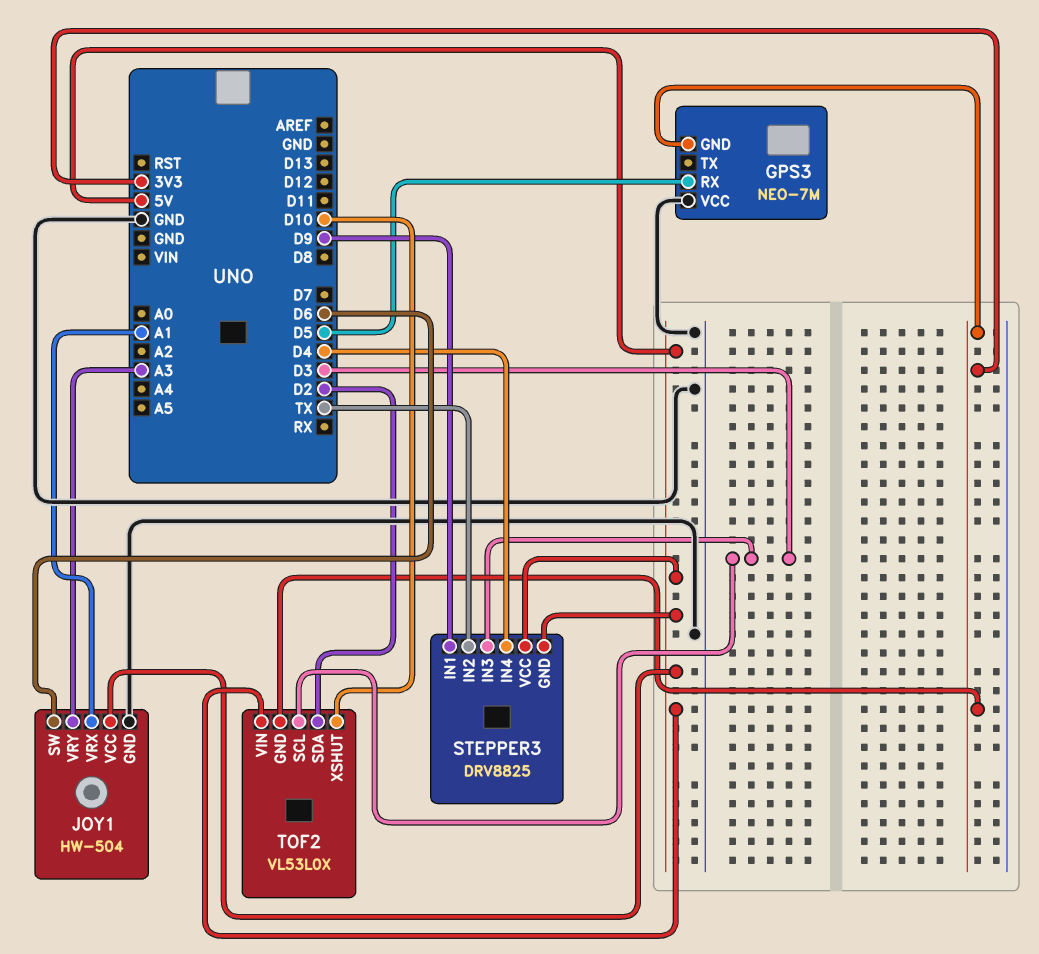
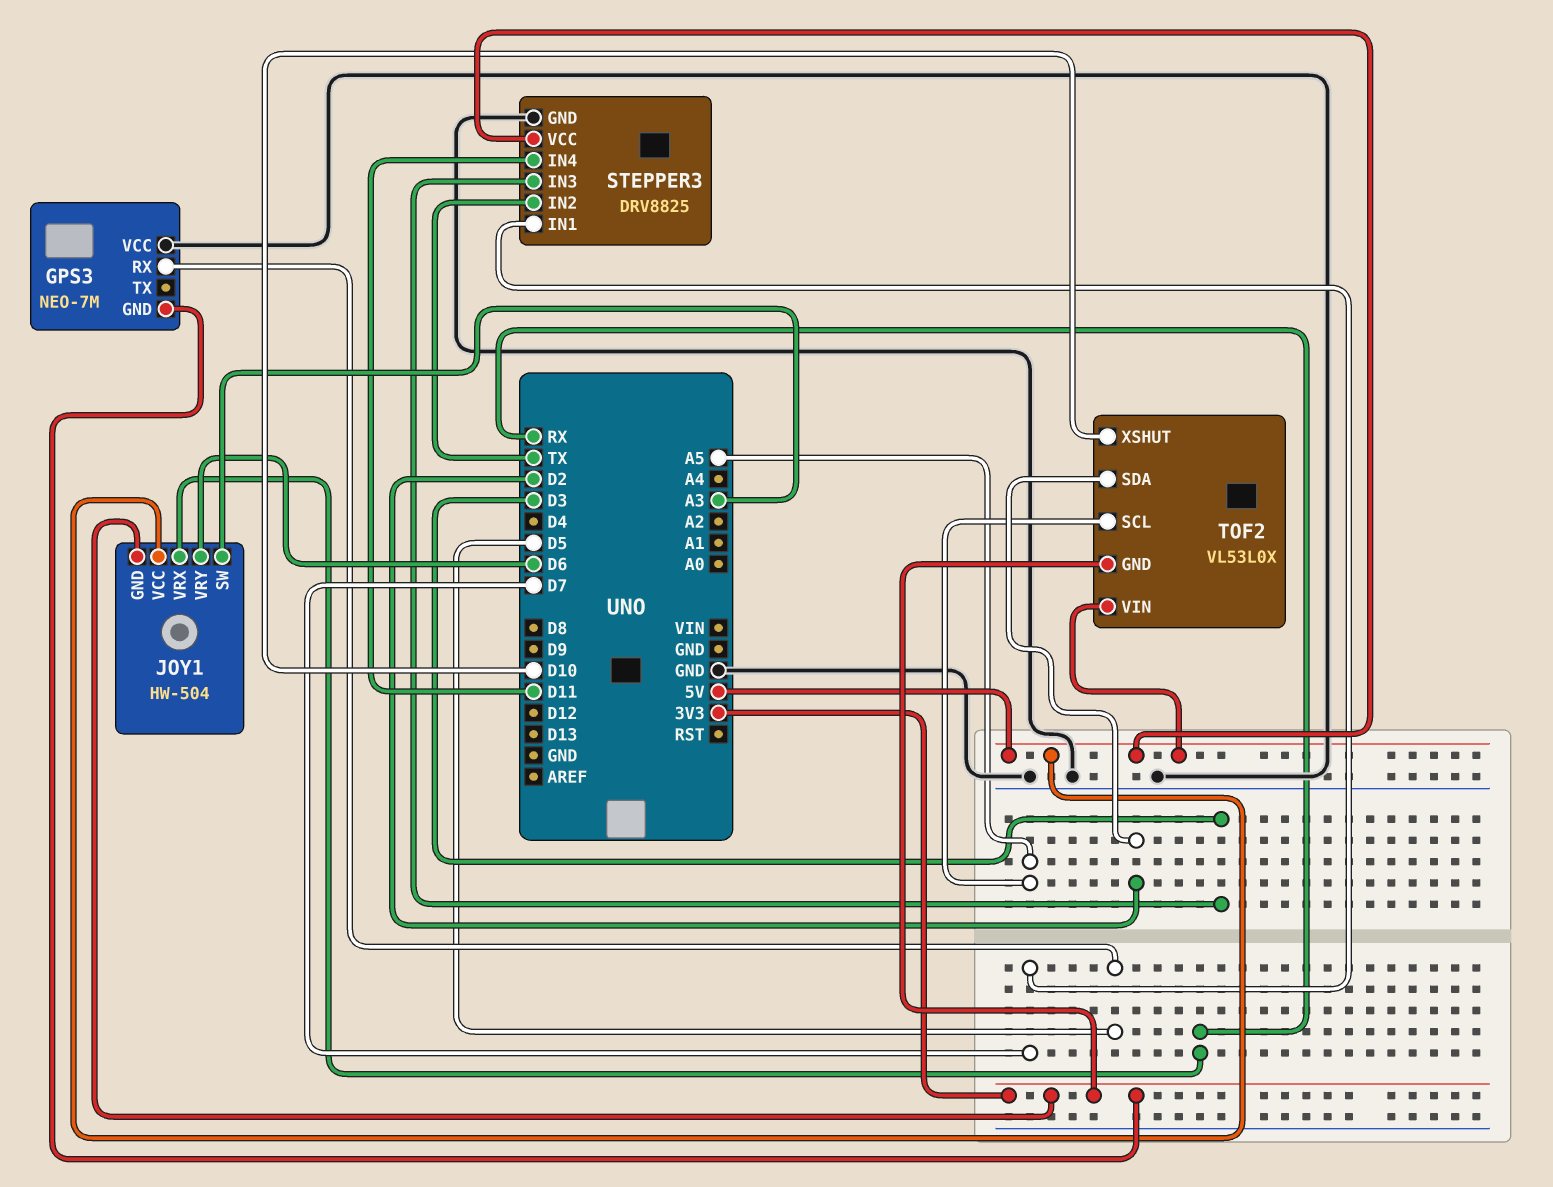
JOY1 pin GND: GND -> 3V3
JOY1 pin SW: D6 -> A3
JOY1 pin VRX: A1 -> RX
JOY1 pin VRY: A3 -> D6
STEPPER3 pin GND: 5V -> GND
STEPPER3 pin IN1: D9 -> D7
STEPPER3 pin IN4: D4 -> D11
TOF2 pin SCL: D3 -> A5

